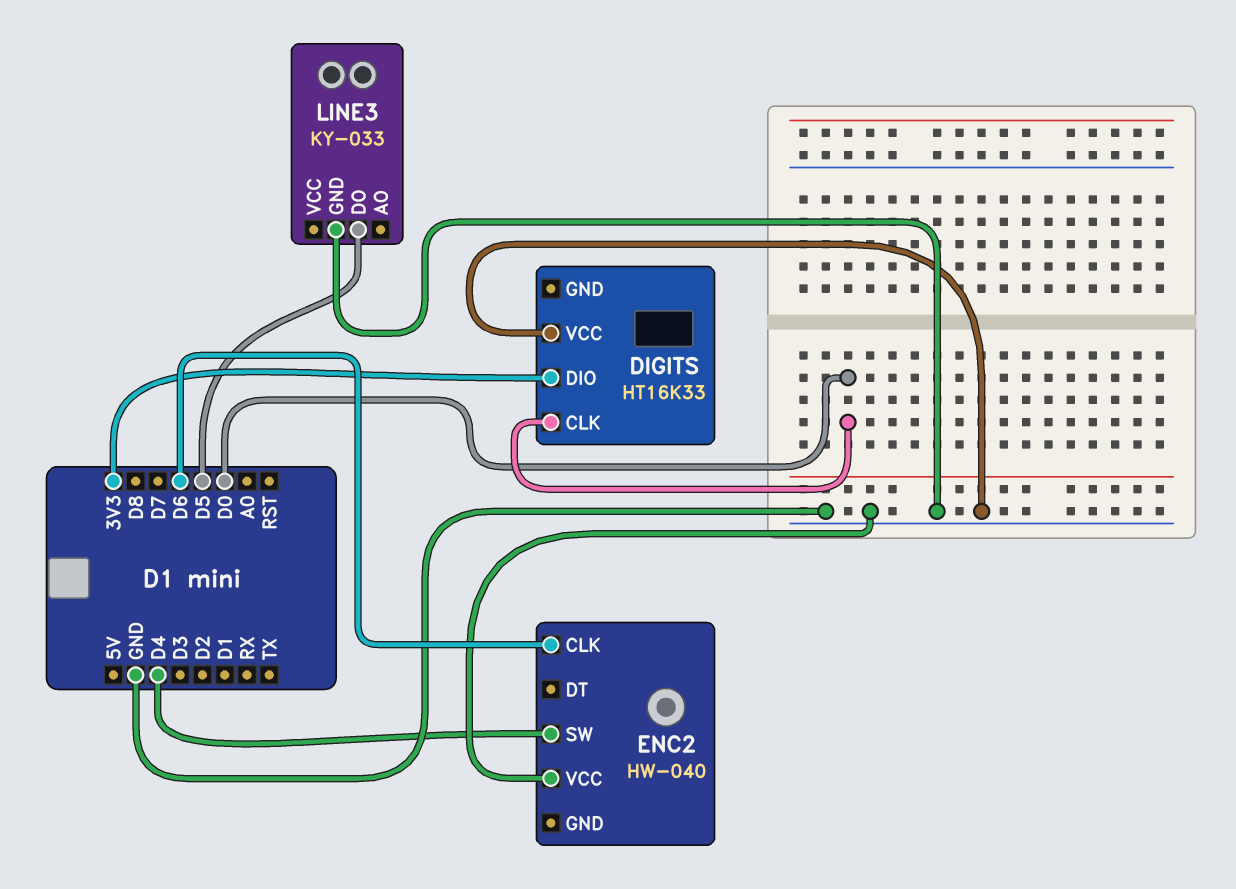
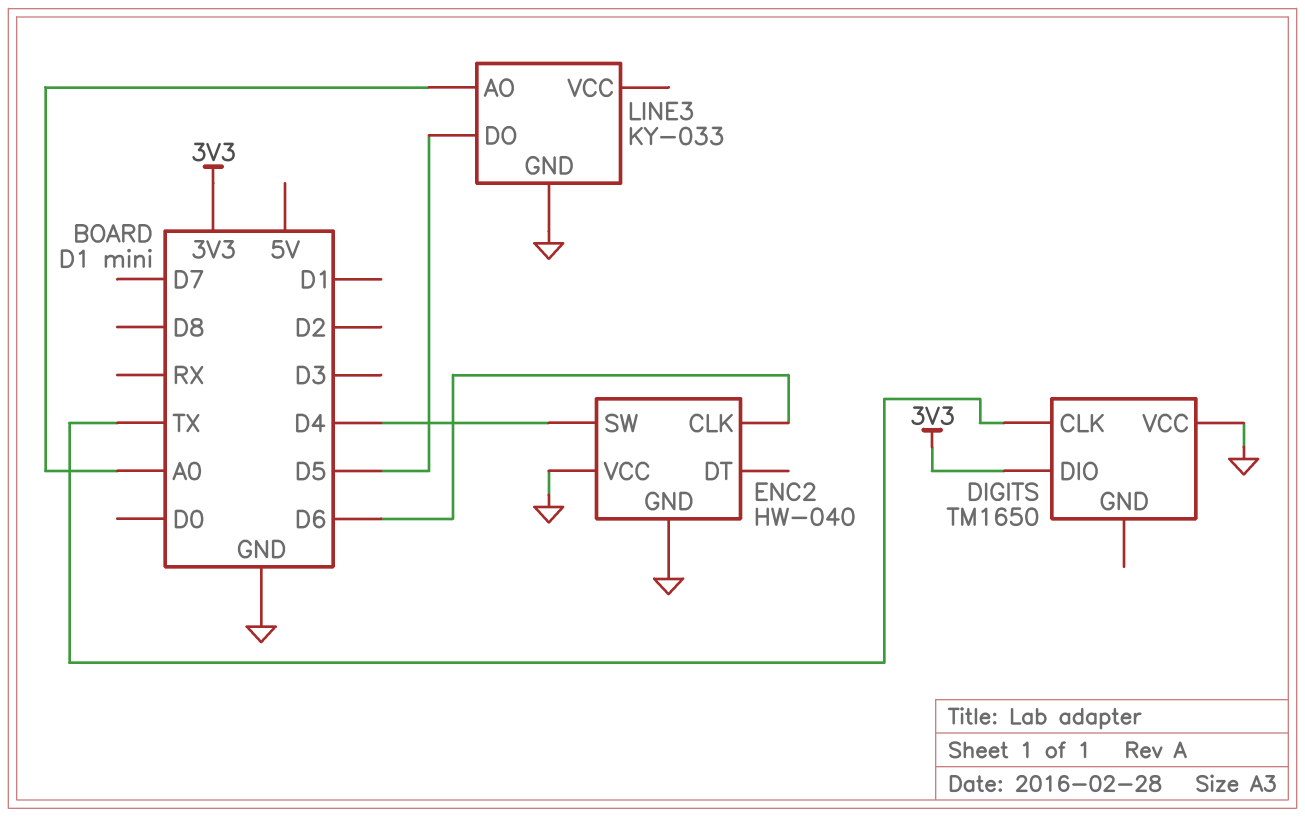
DIGITS: HT16K33 -> TM1650
DIGITS pin CLK: D0 -> TX
ENC2 pin GND: none -> GND
LINE3 pin AO: none -> A0

